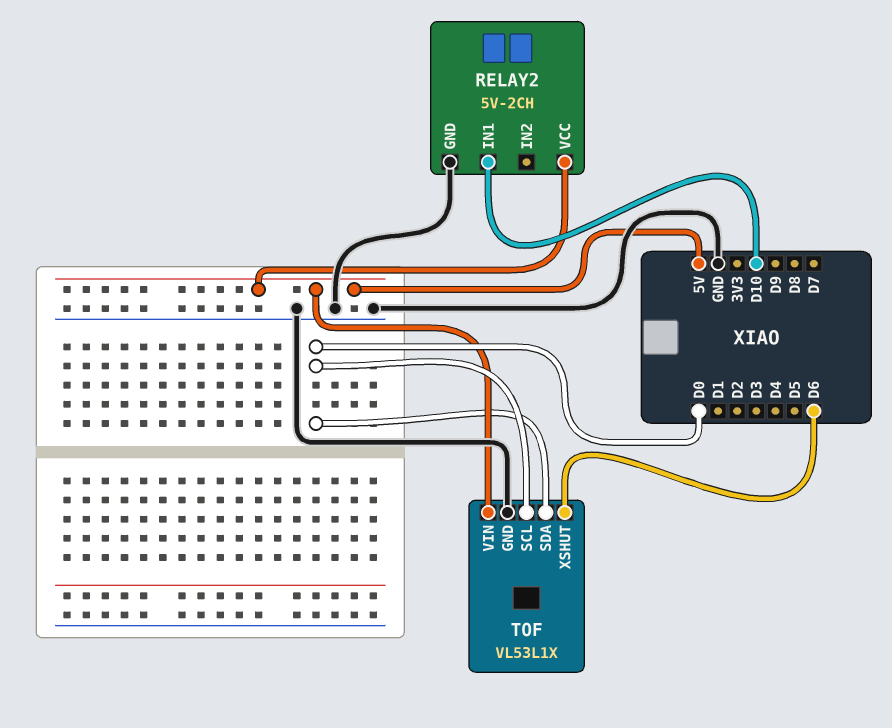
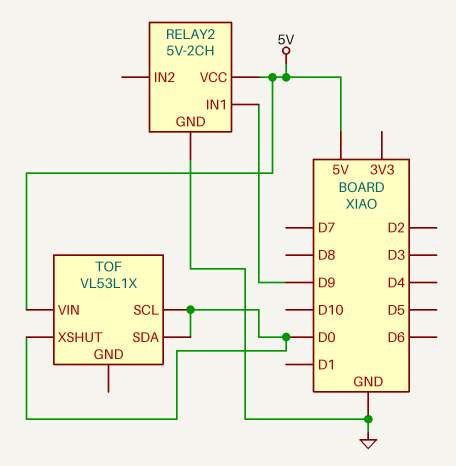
RELAY2 pin IN1: D10 -> D9
TOF pin GND: GND -> none
TOF pin XSHUT: D6 -> D0

